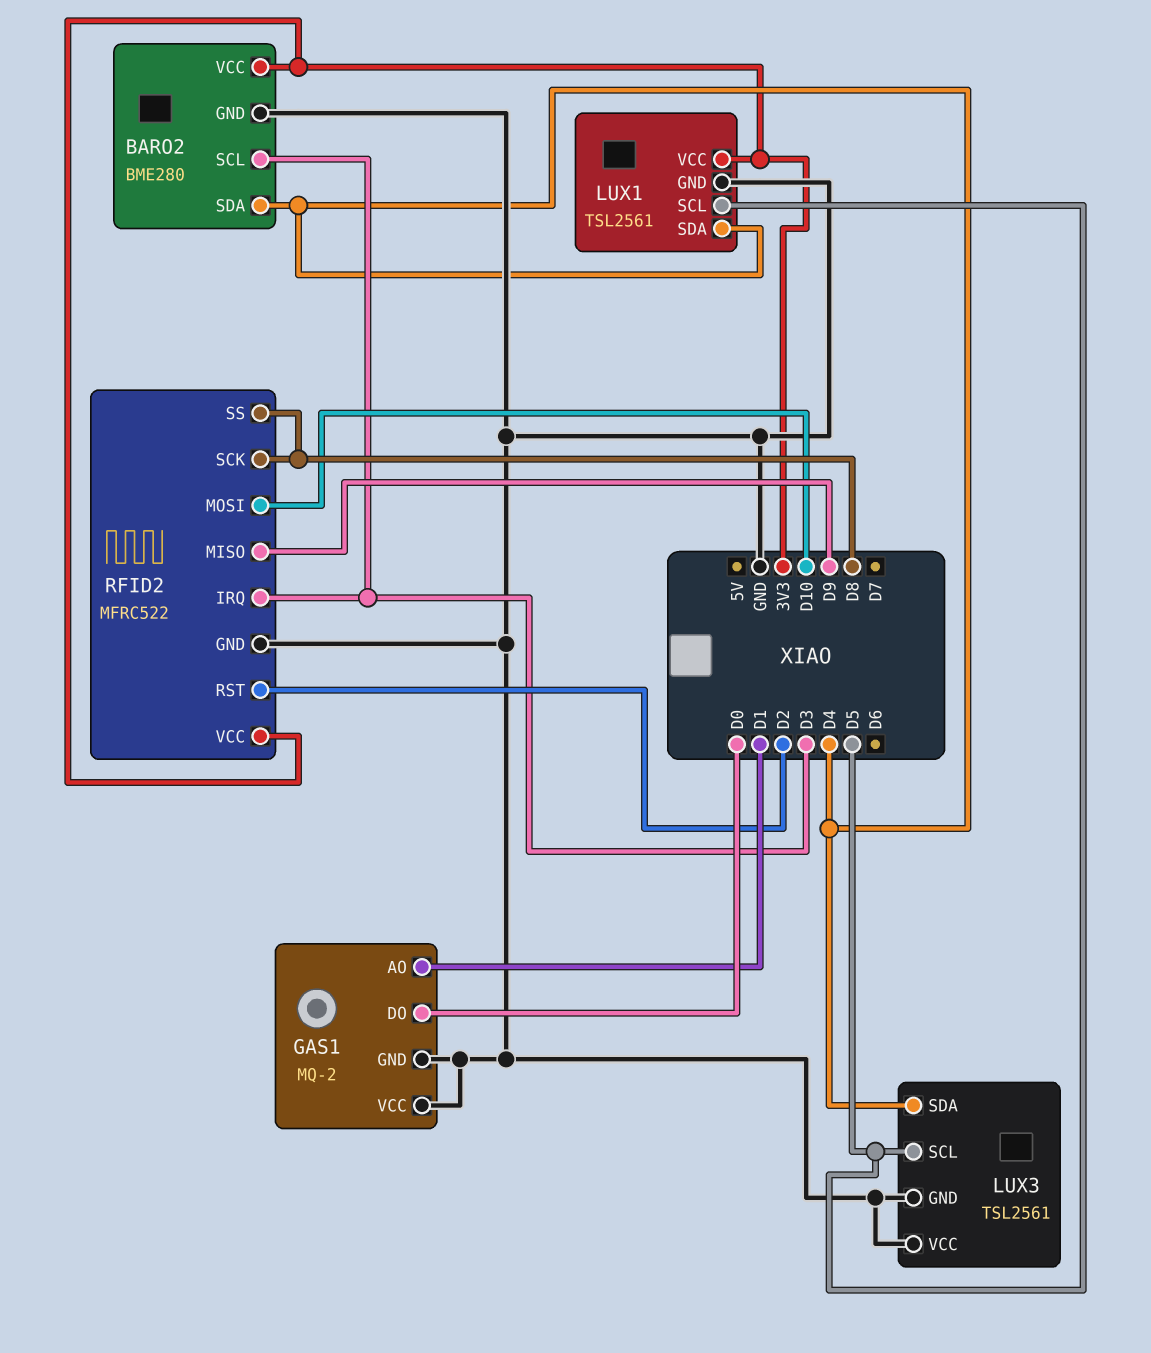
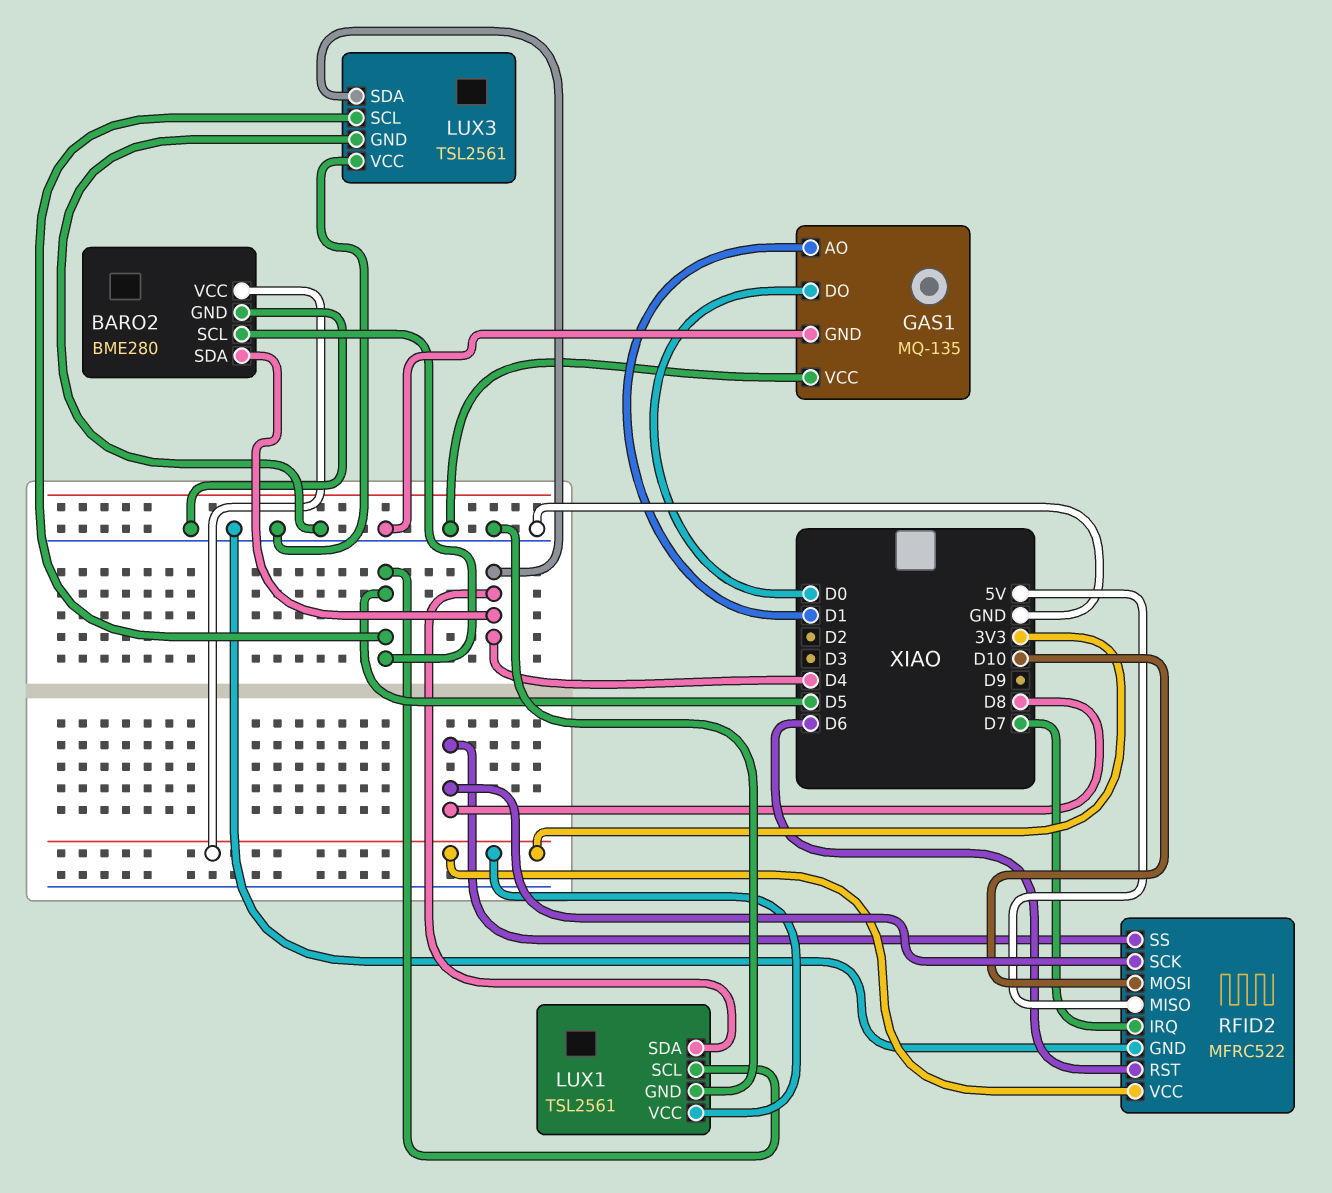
BARO2 pin SCL: D3 -> D5
GAS1: MQ-2 -> MQ-135
RFID2 pin IRQ: D3 -> D7
RFID2 pin MISO: D9 -> 5V
RFID2 pin RST: D2 -> D6

